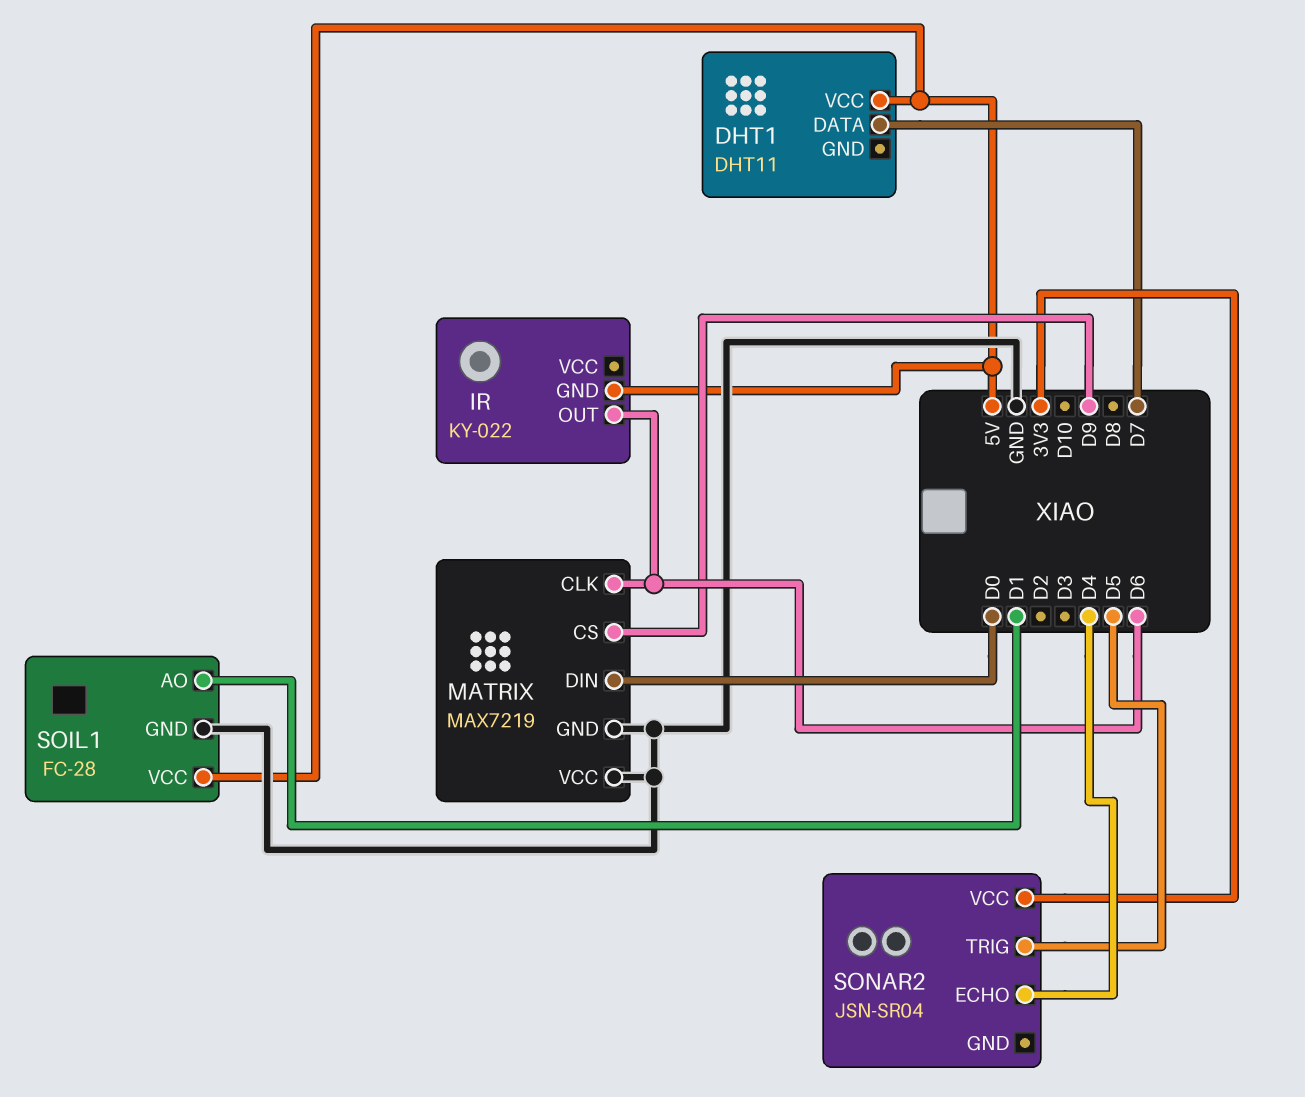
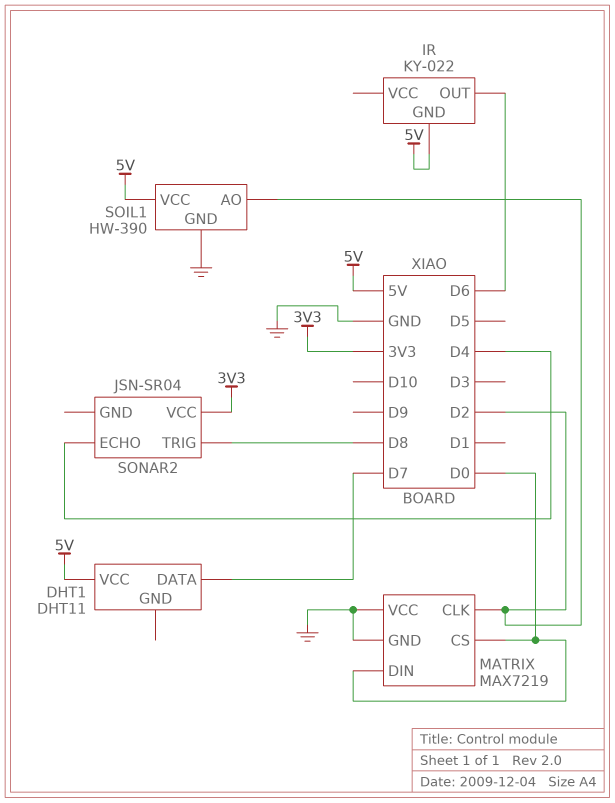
MATRIX pin CLK: D6 -> D2
MATRIX pin CS: D9 -> D0
SOIL1: FC-28 -> HW-390
SOIL1 pin AO: D1 -> D2
SONAR2 pin TRIG: D5 -> D8

